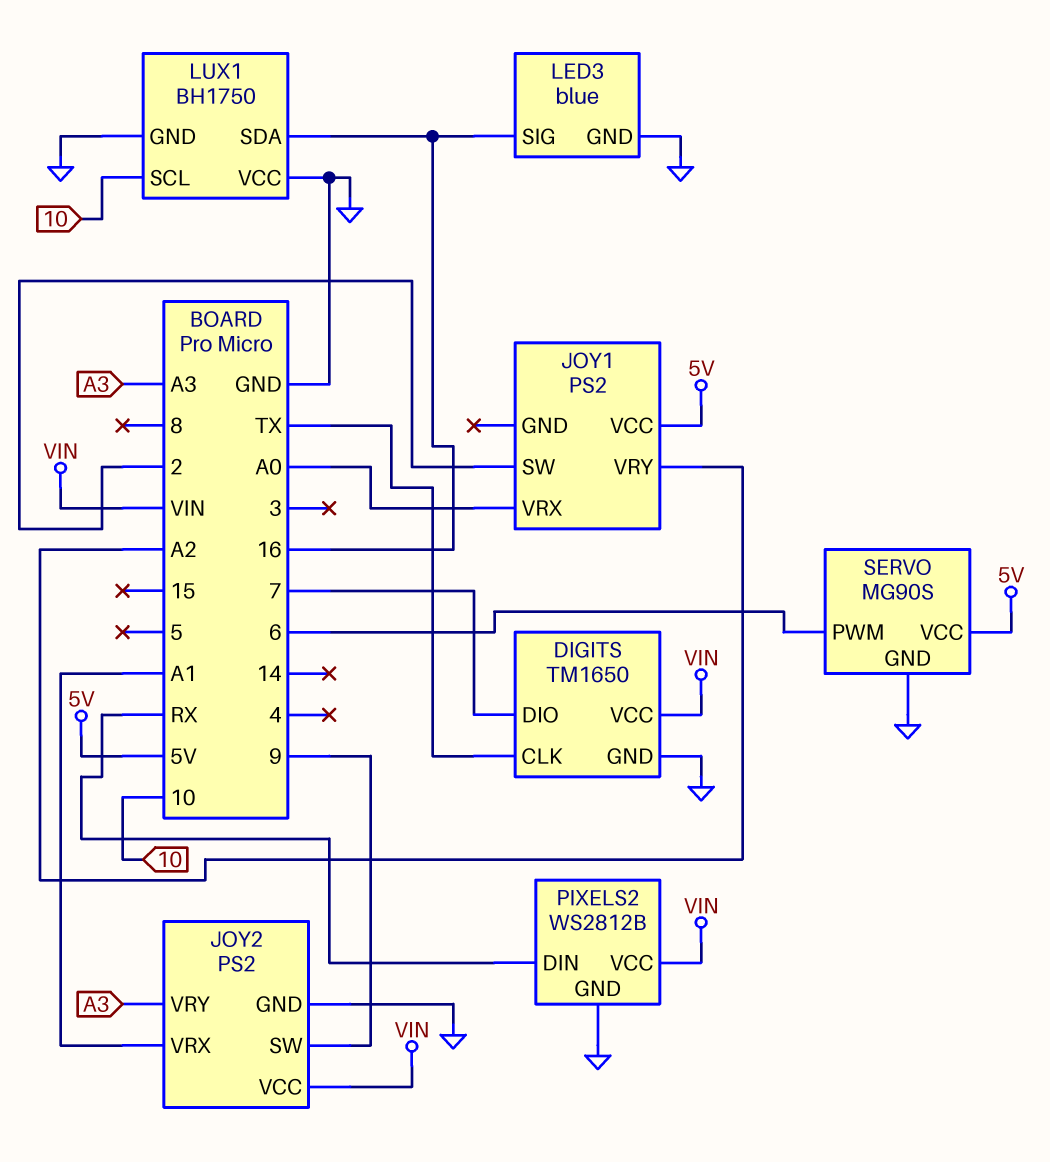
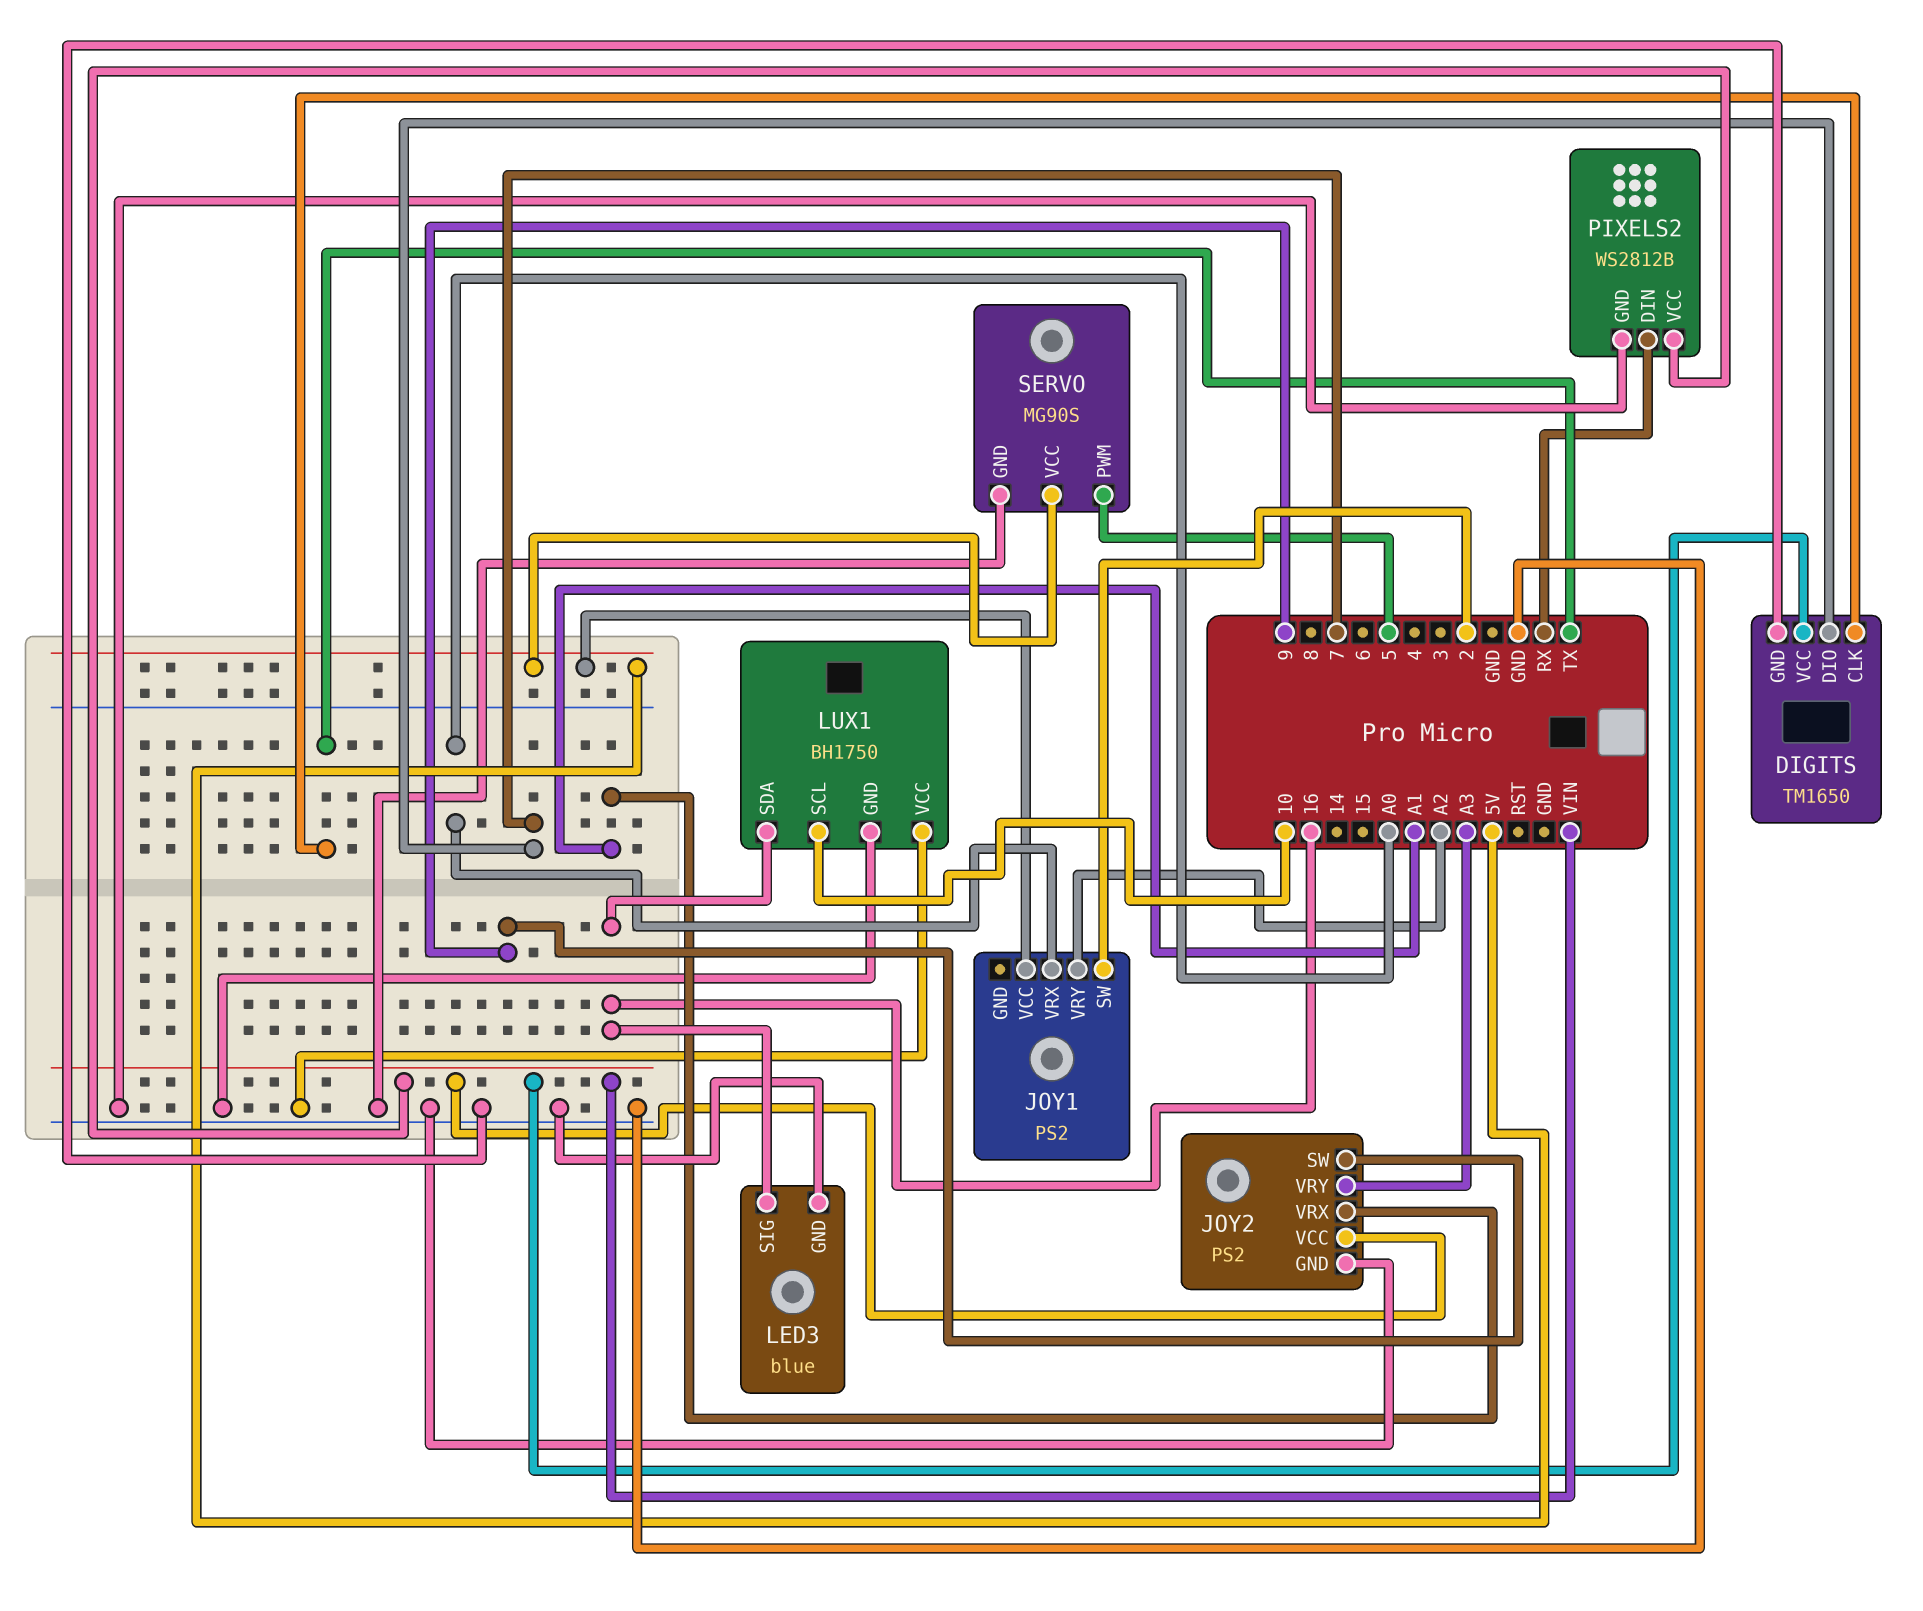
SERVO pin PWM: 6 -> 5

